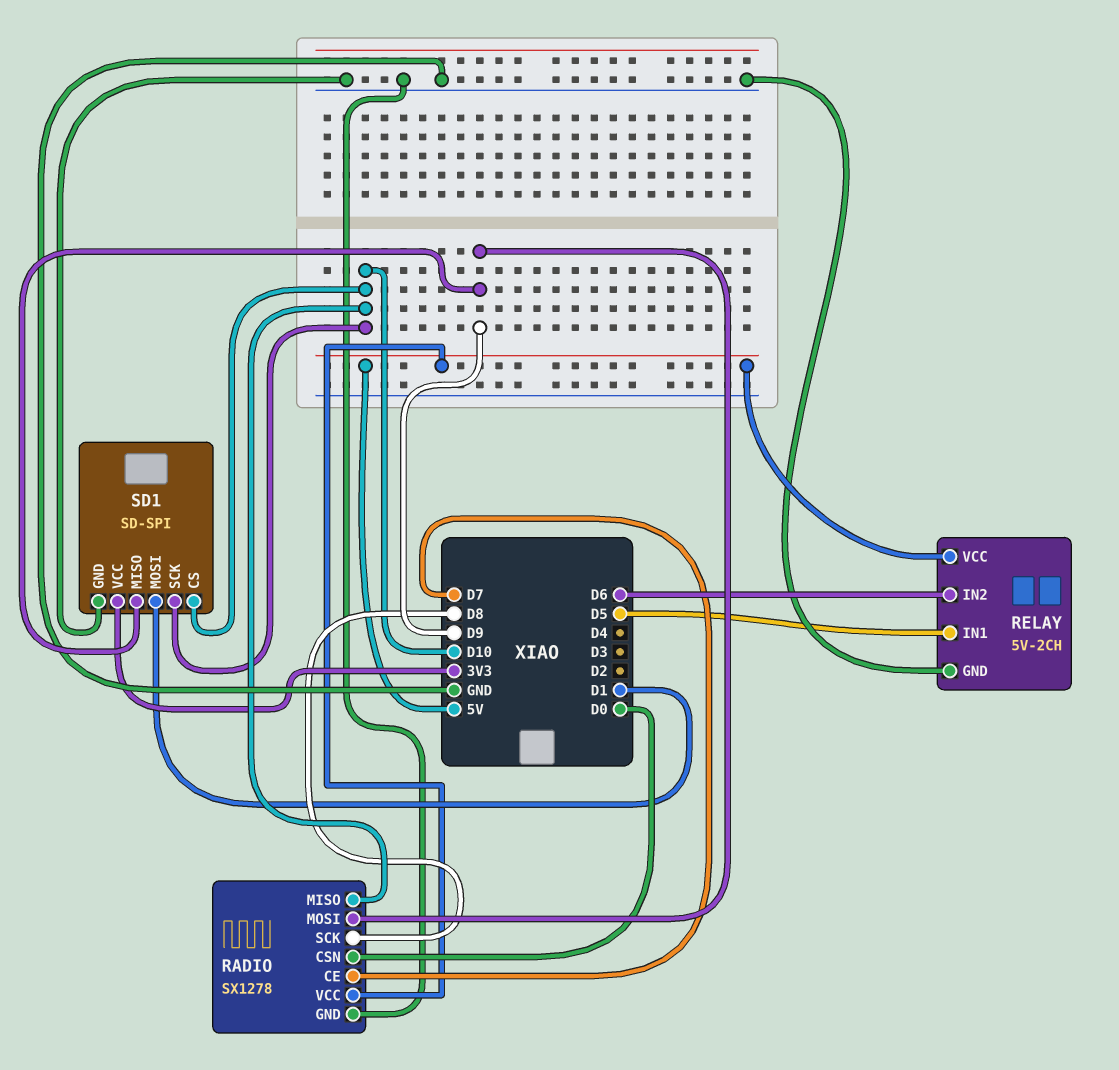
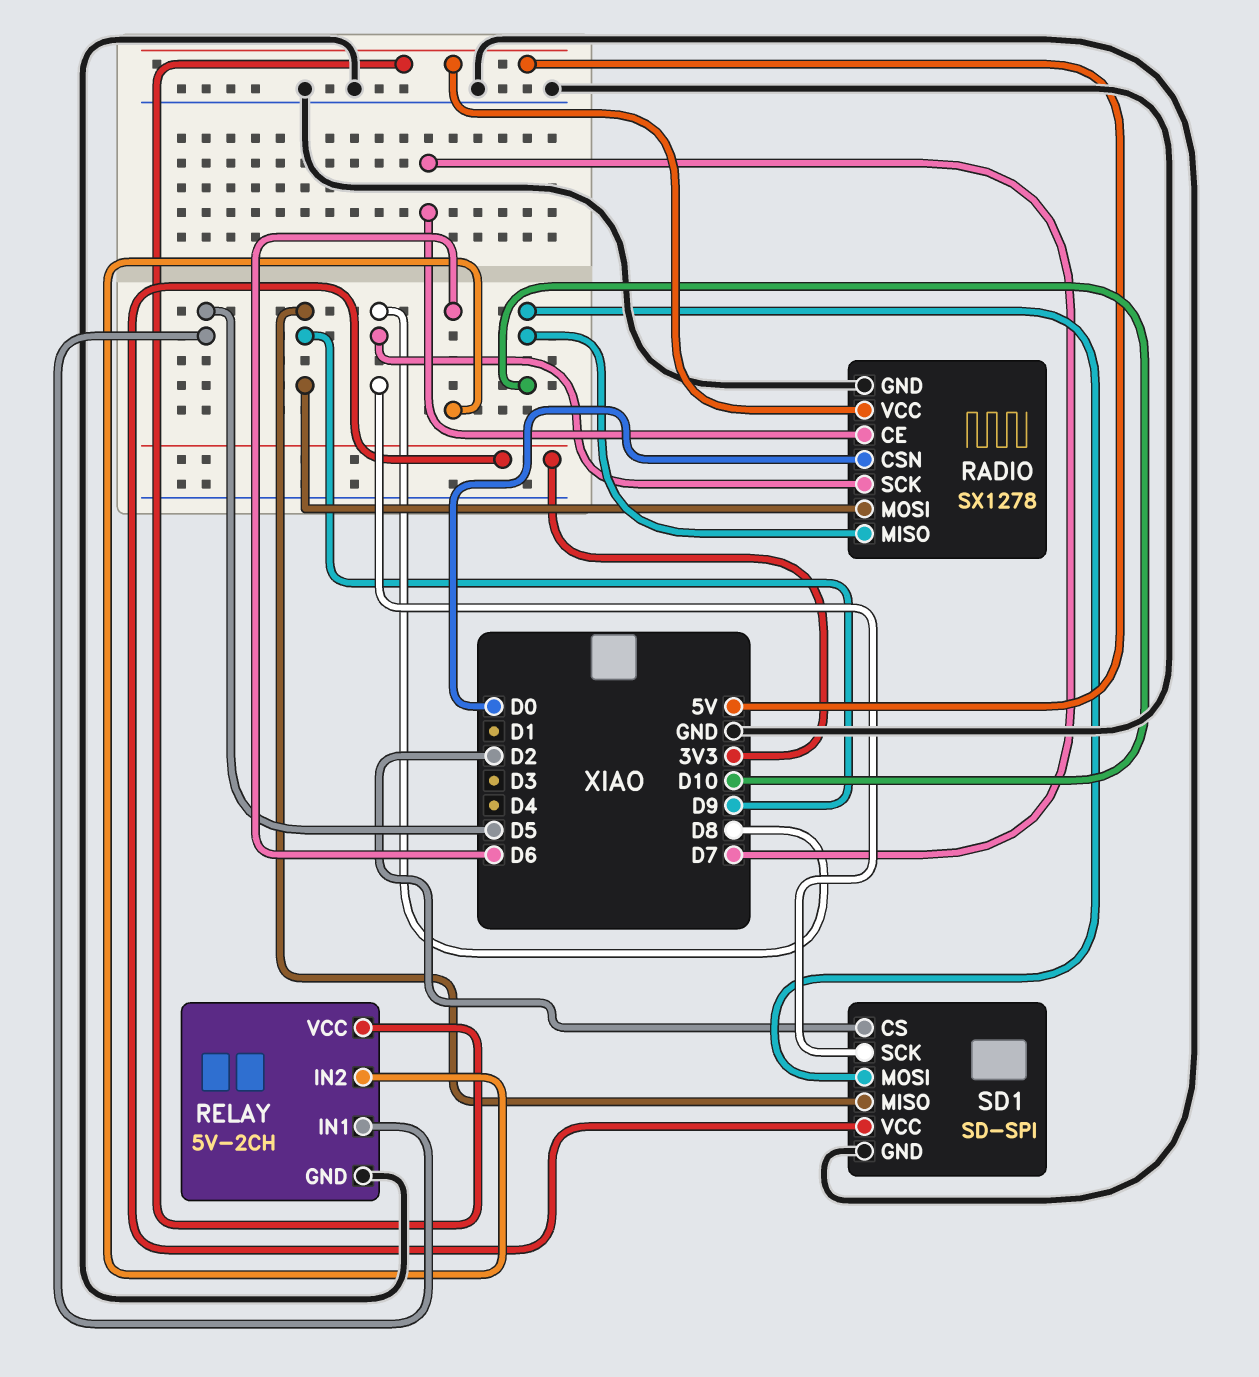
SD1 pin CS: D10 -> D2
SD1 pin MOSI: D1 -> D10
SD1 pin SCK: D10 -> D8

